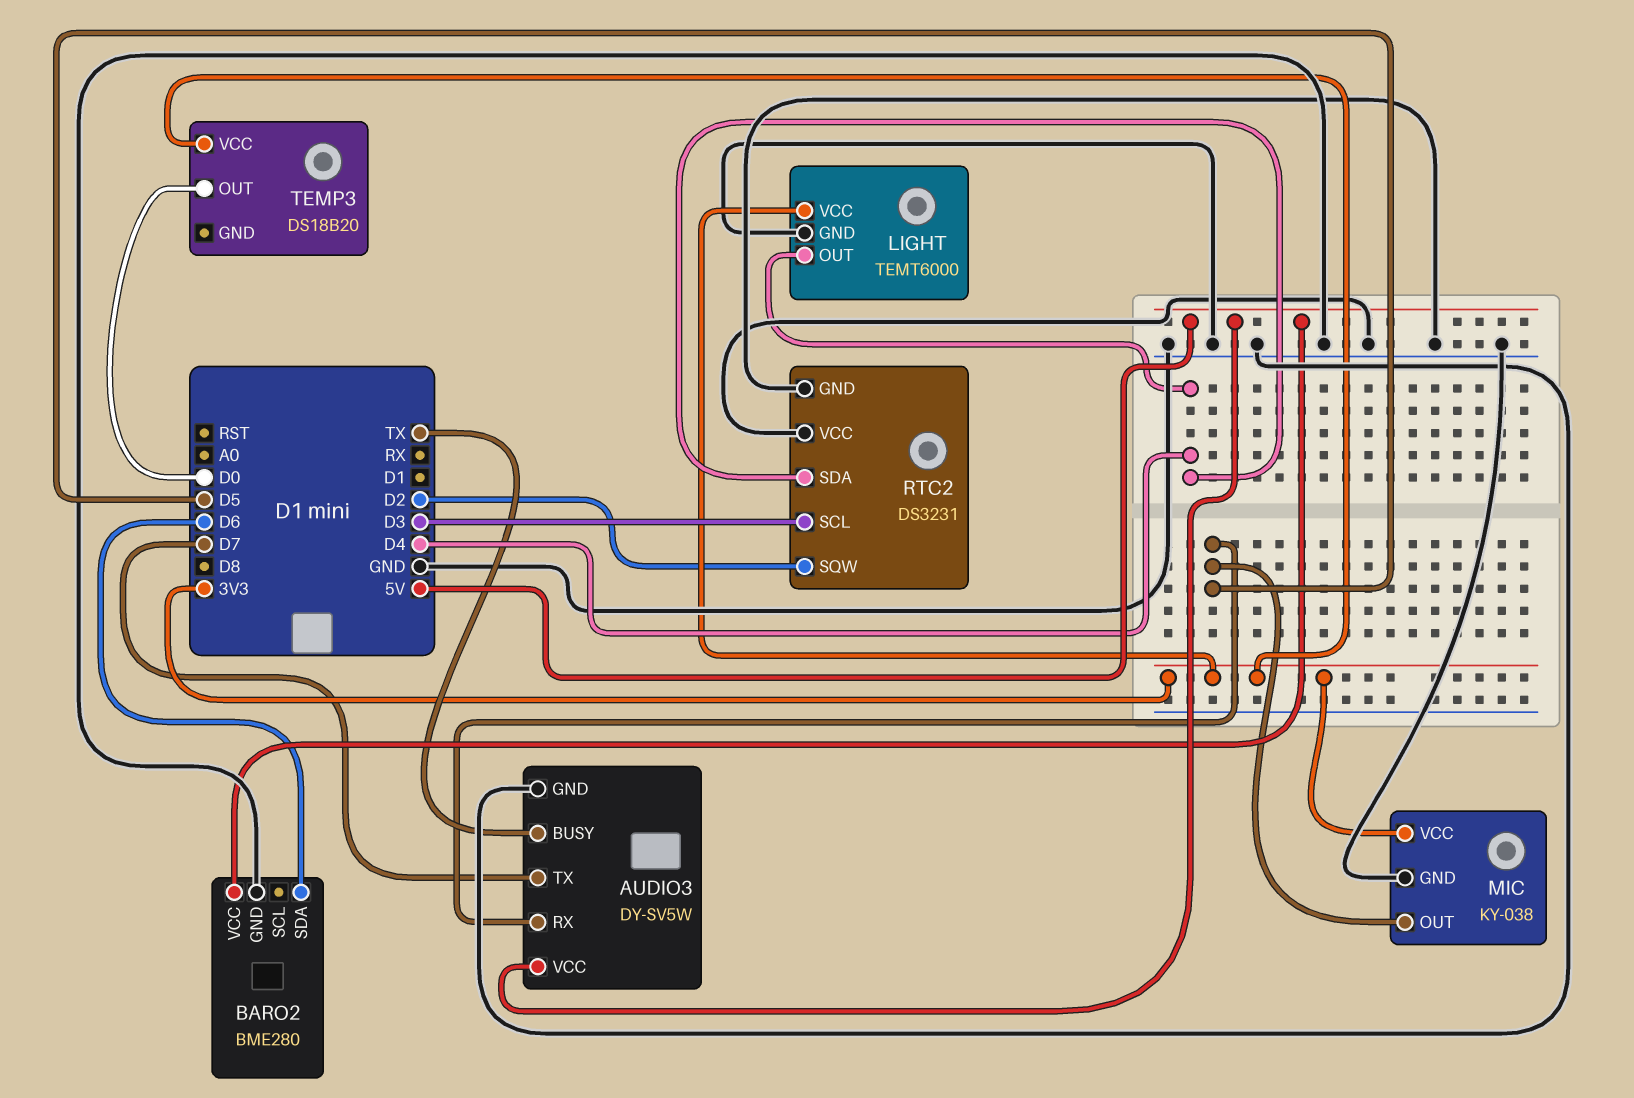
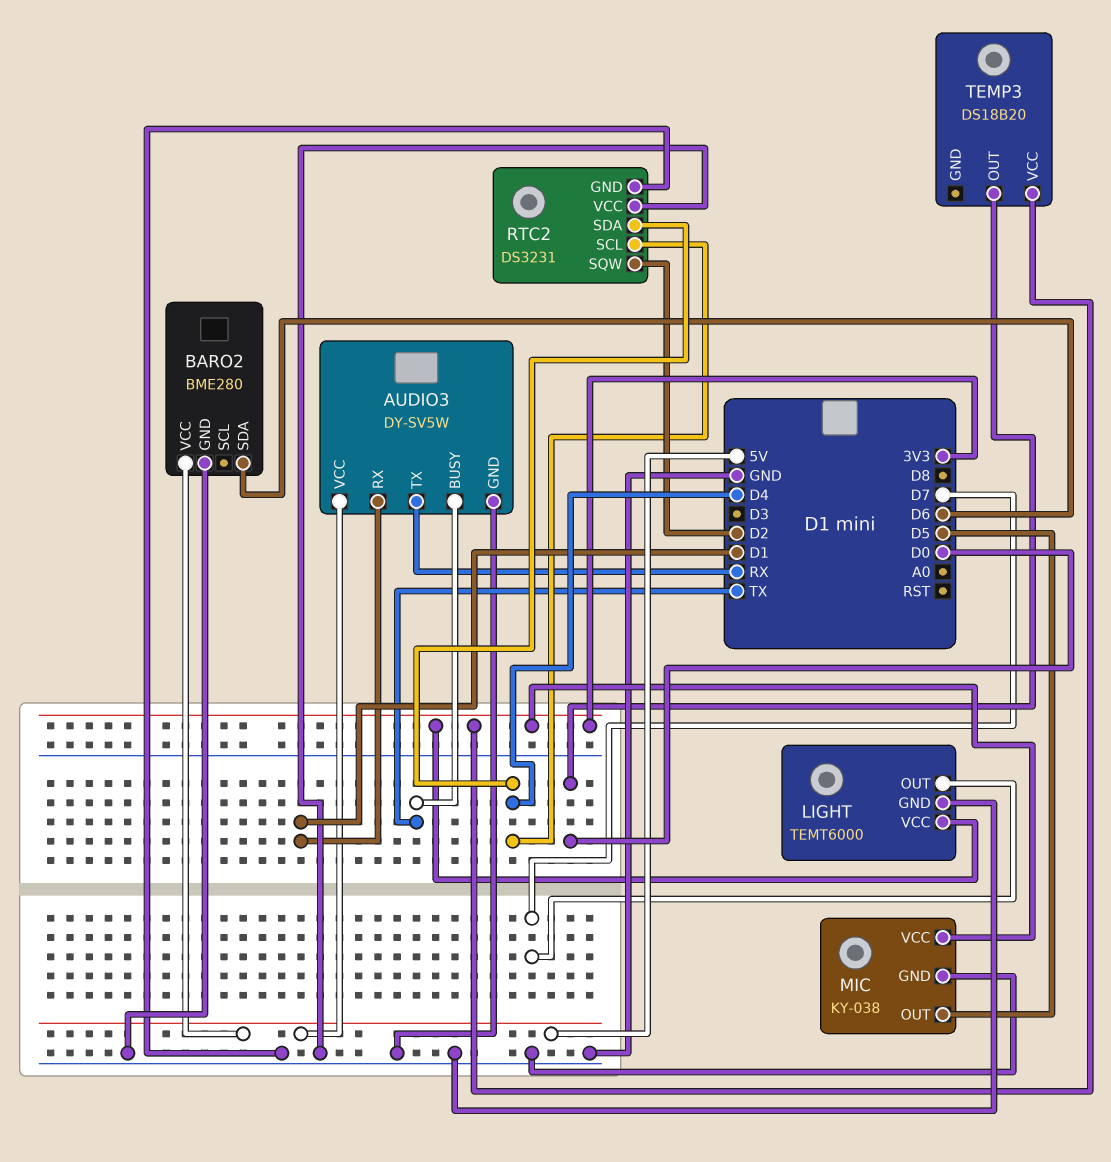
AUDIO3 pin RX: D5 -> D1
AUDIO3 pin TX: D7 -> RX
LIGHT pin OUT: D4 -> D7
RTC2 pin SCL: D3 -> D4

